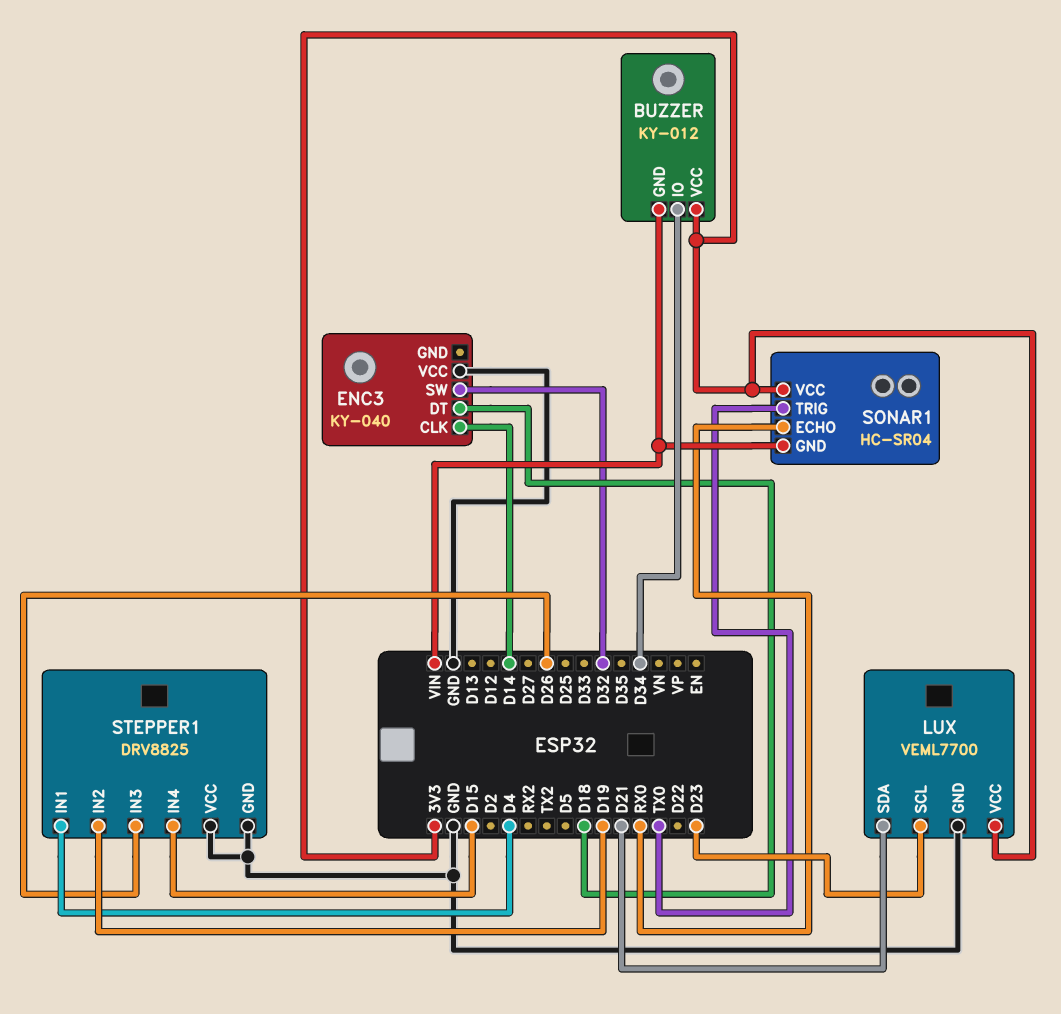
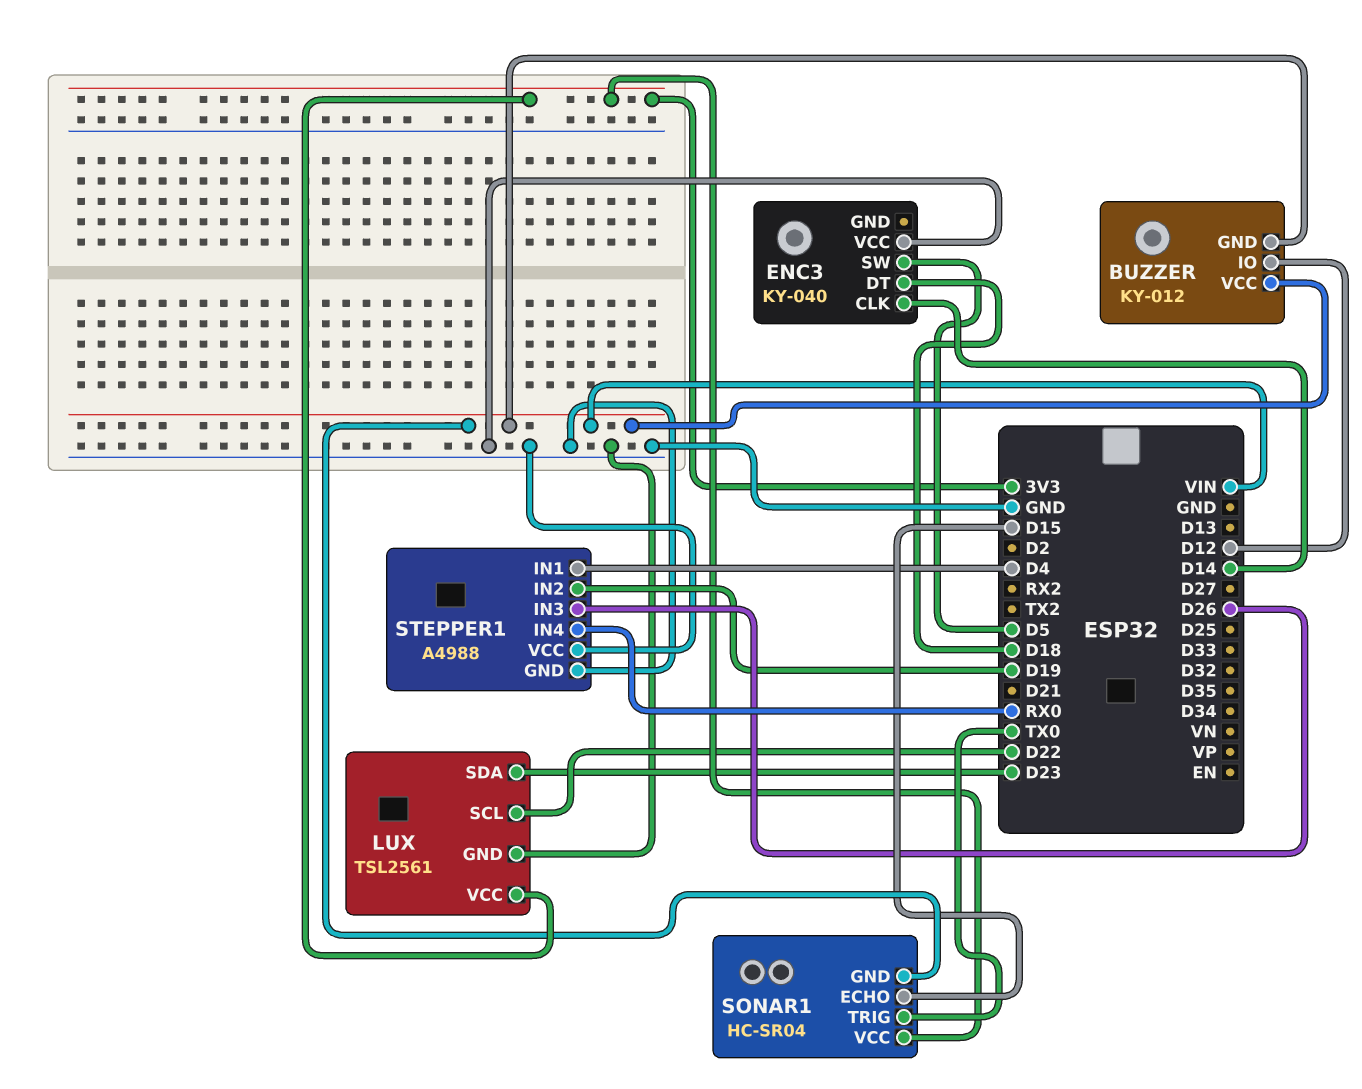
BUZZER pin IO: D34 -> D12
BUZZER pin VCC: 3V3 -> VIN
ENC3 pin SW: D32 -> D5
LUX: VEML7700 -> TSL2561
LUX pin SCL: D23 -> D22
LUX pin SDA: D21 -> D23
SONAR1 pin ECHO: RX0 -> D15
STEPPER1: DRV8825 -> A4988
STEPPER1 pin IN4: D15 -> RX0

